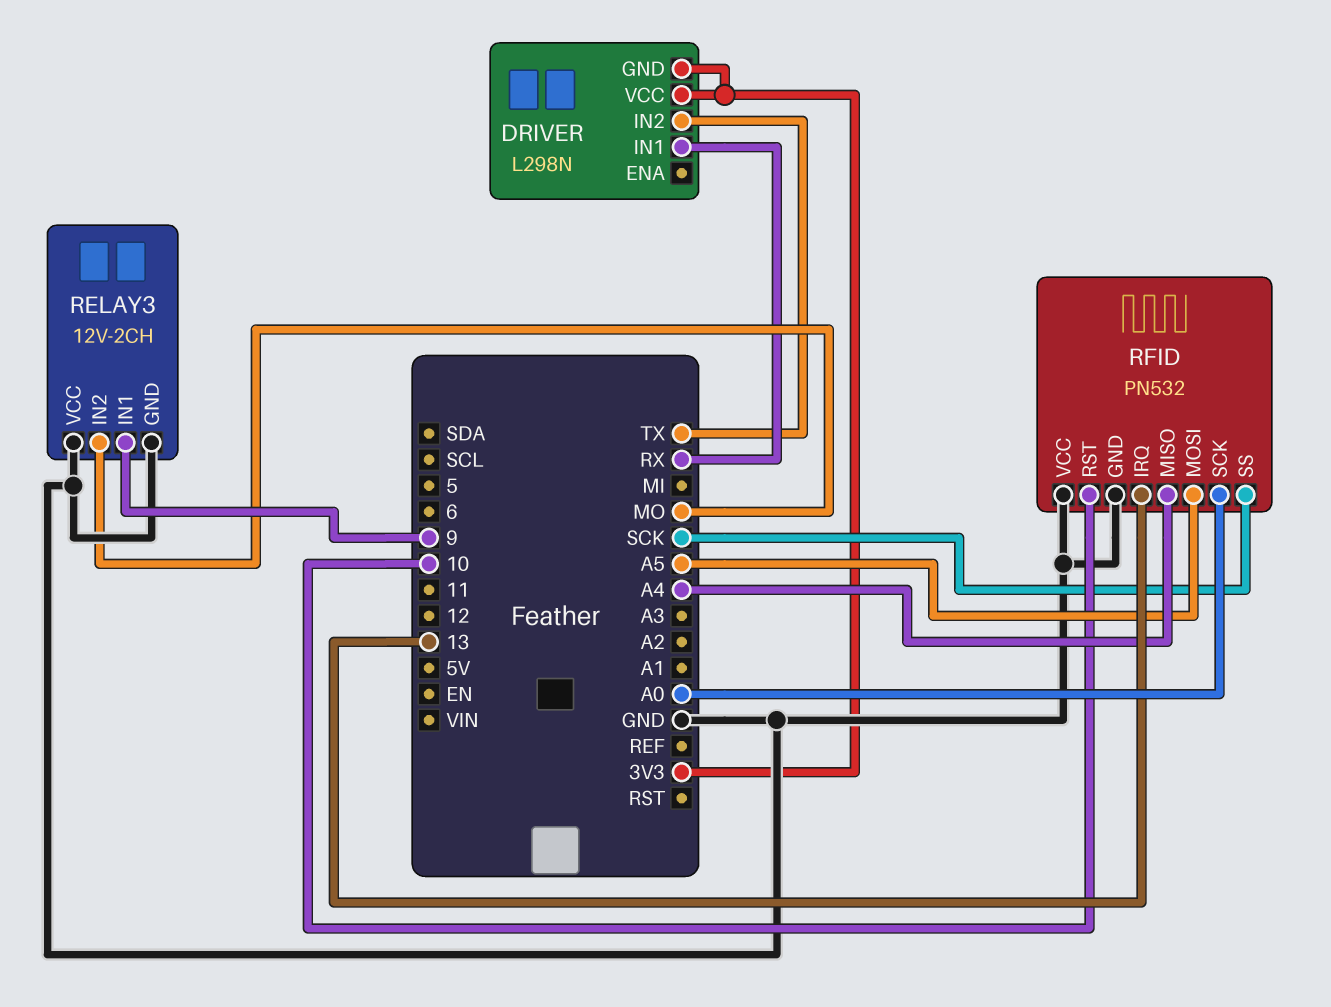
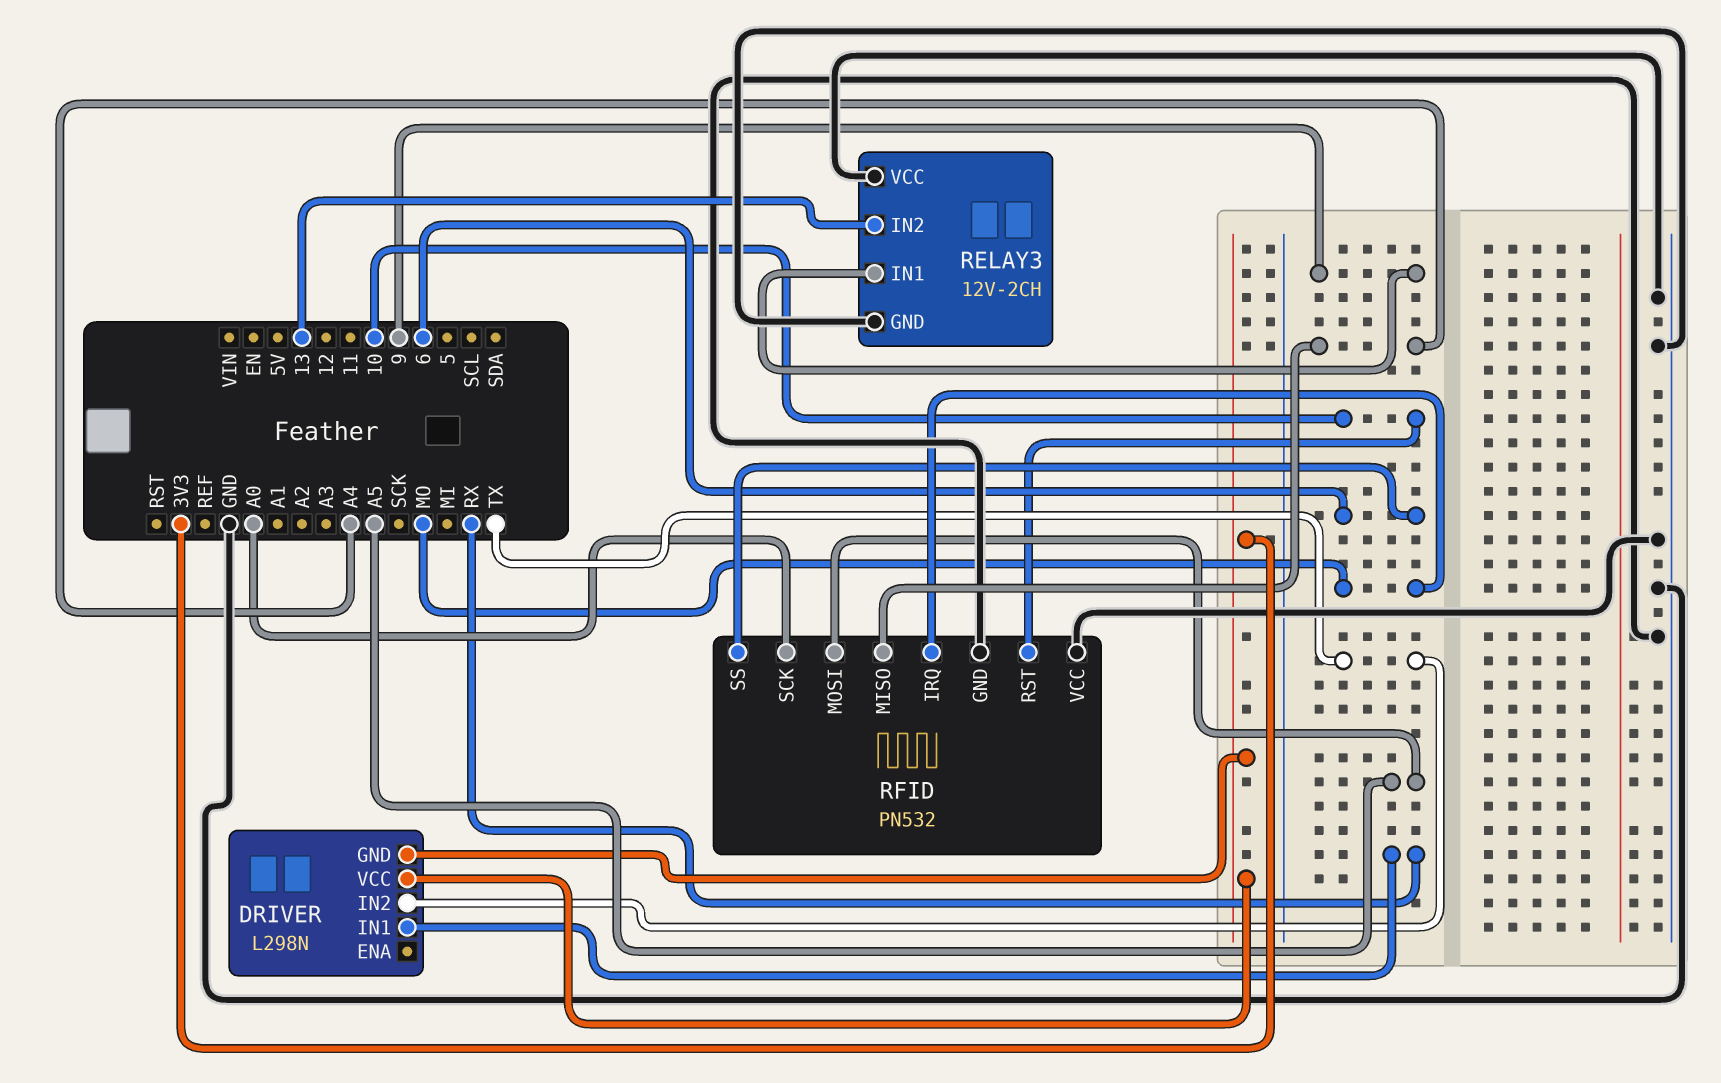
RELAY3 pin IN2: MO -> 13
RFID pin IRQ: 13 -> MO
RFID pin SS: SCK -> 6

